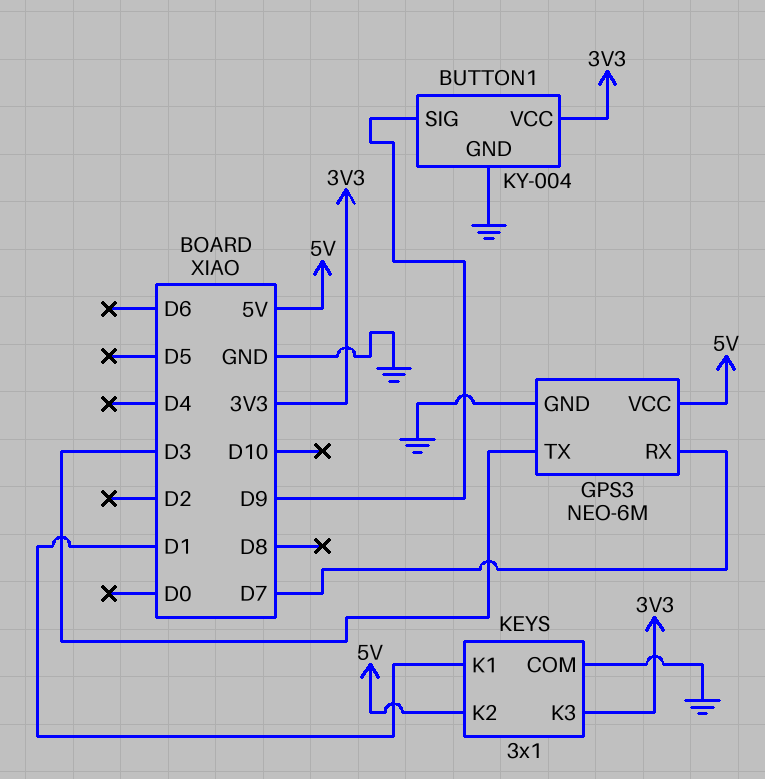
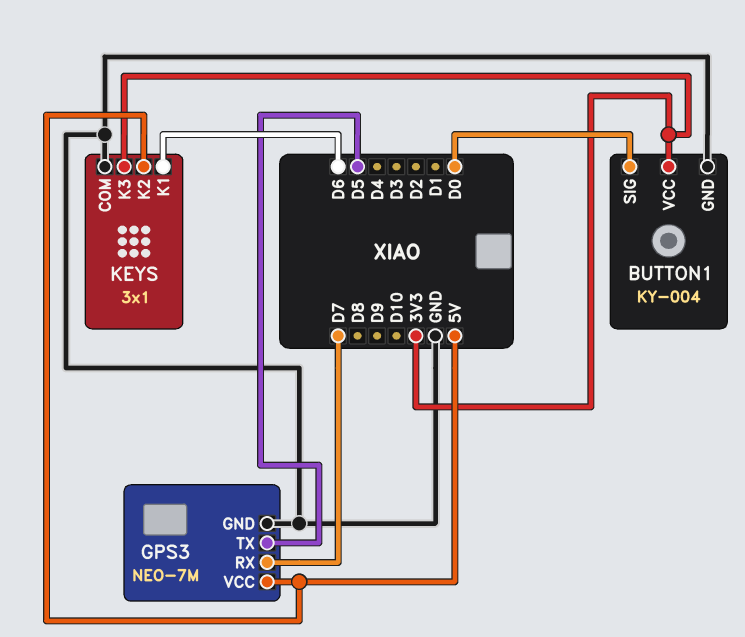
BUTTON1 pin SIG: D9 -> D0
GPS3: NEO-6M -> NEO-7M
GPS3 pin TX: D3 -> D5
KEYS pin K1: D1 -> D6

